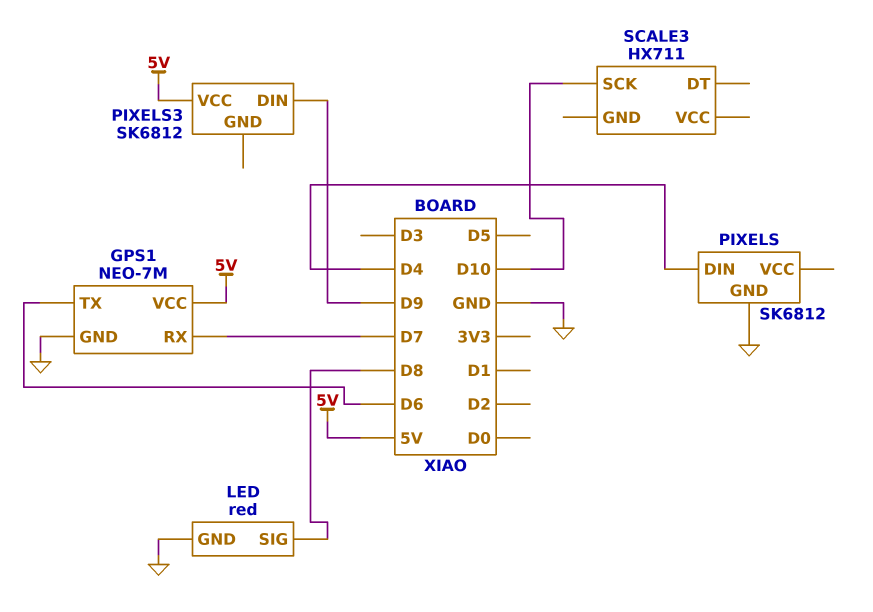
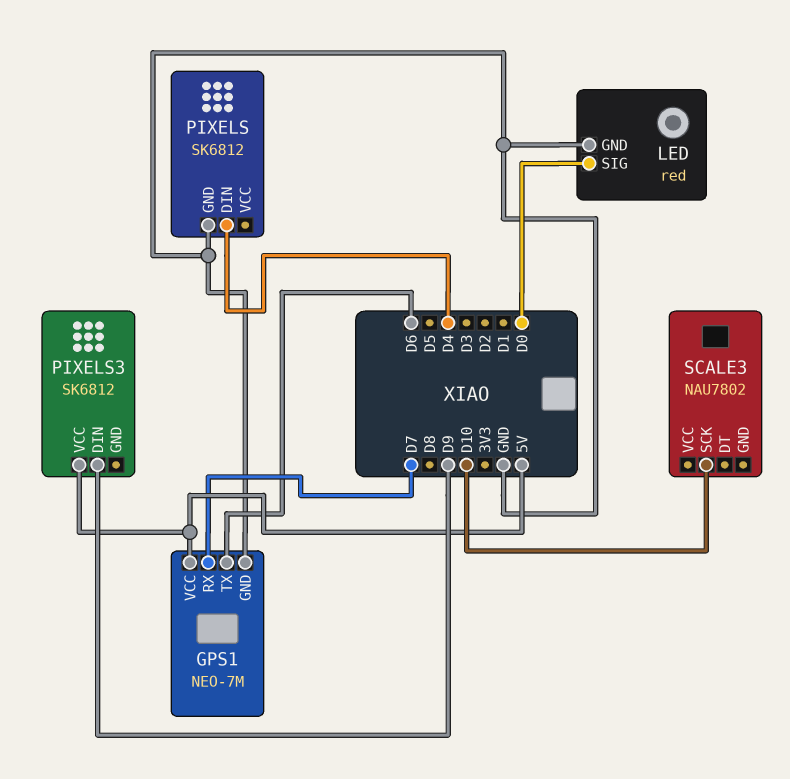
LED pin SIG: D8 -> D0
SCALE3: HX711 -> NAU7802

